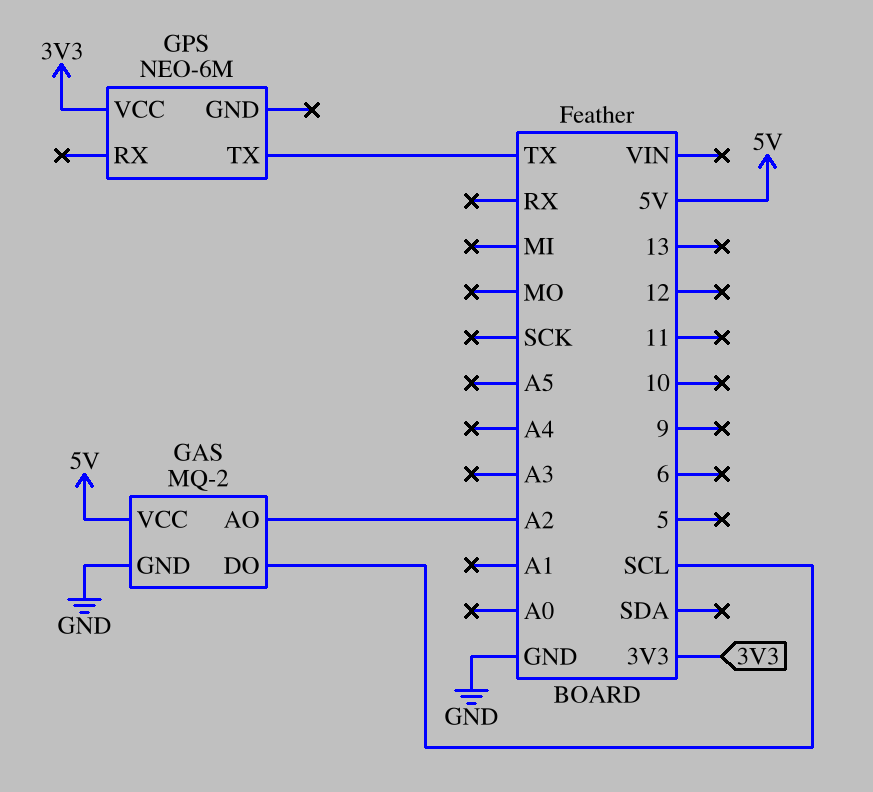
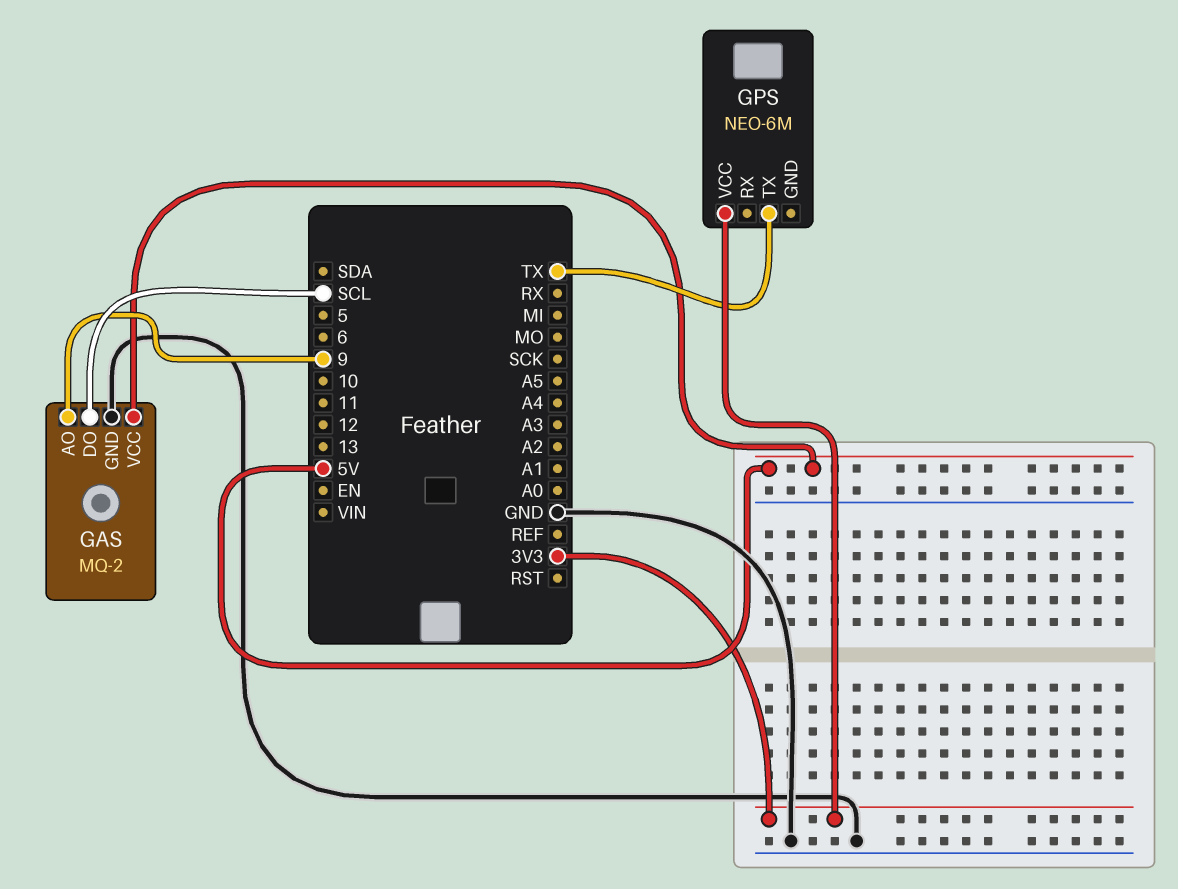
GAS pin AO: A2 -> 9

